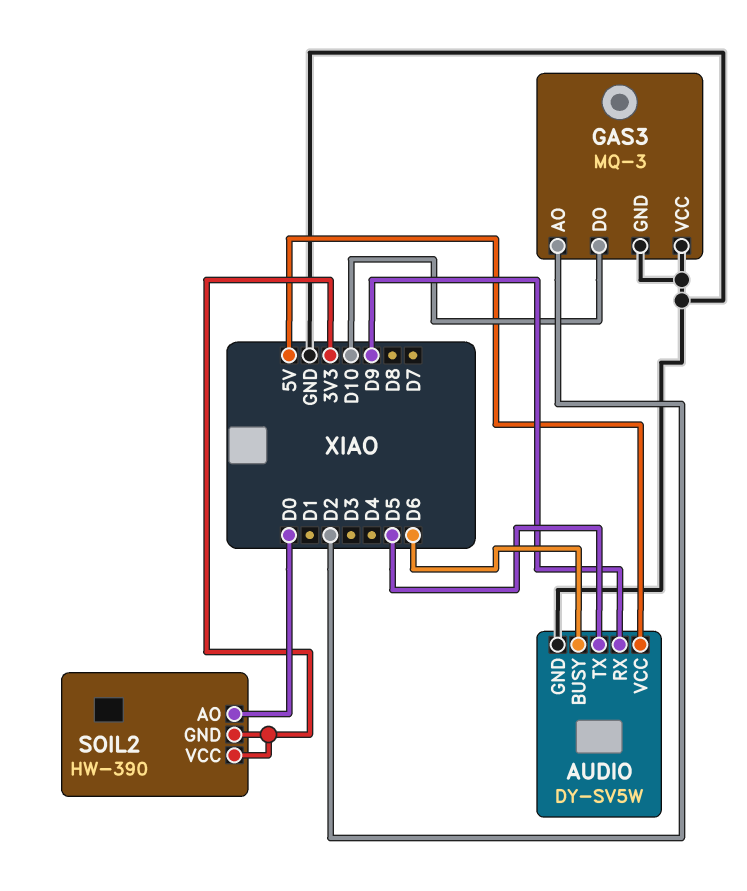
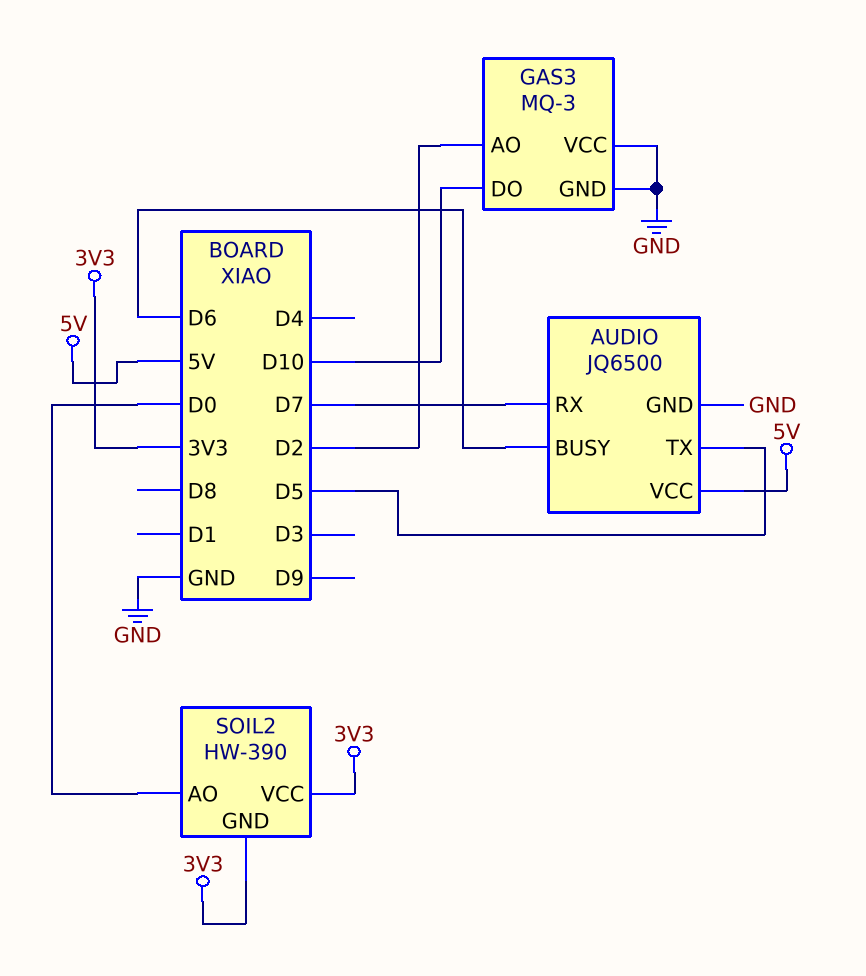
AUDIO: DY-SV5W -> JQ6500
AUDIO pin RX: D9 -> D7

